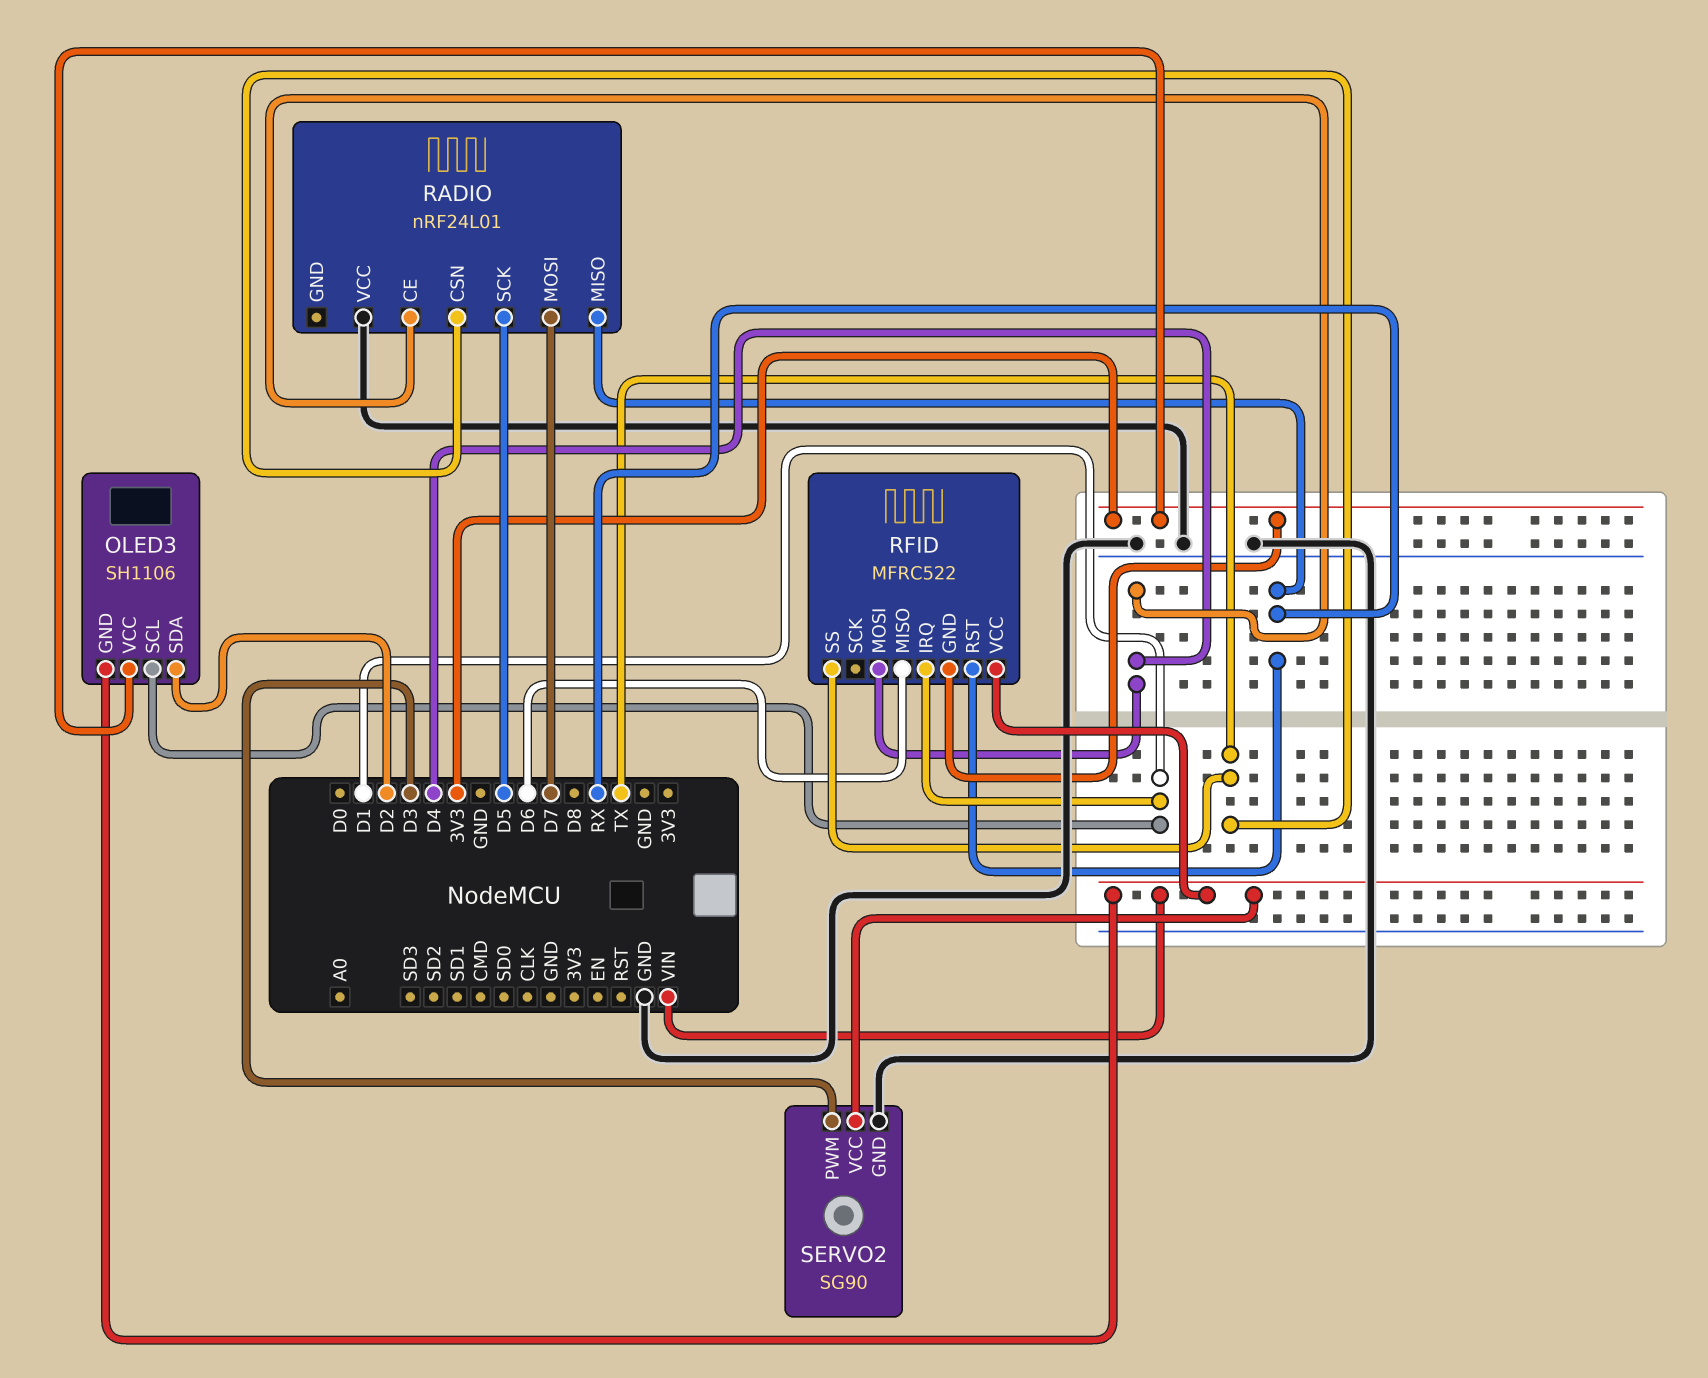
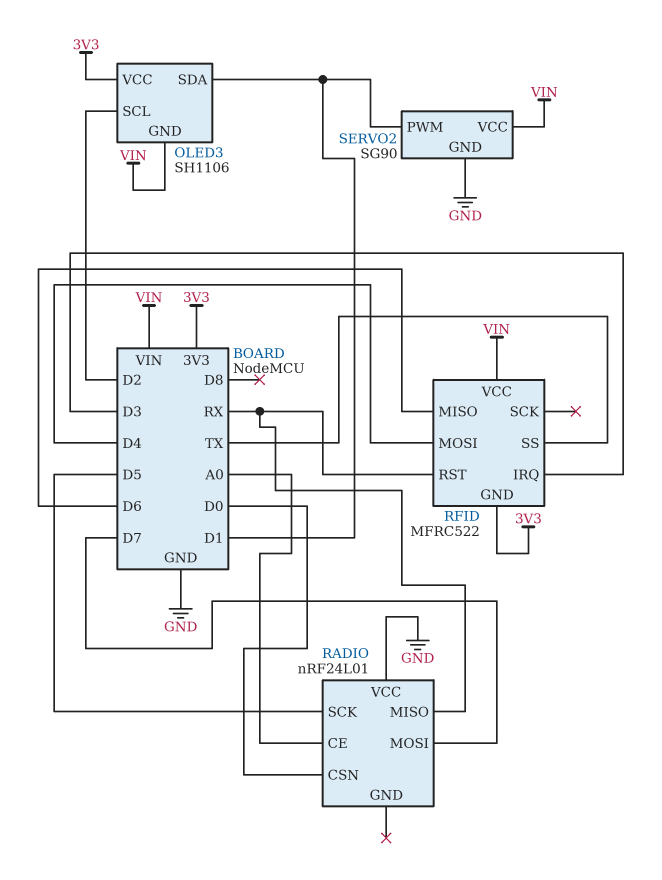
OLED3 pin SCL: D1 -> D2
OLED3 pin SDA: D2 -> D1
RADIO pin CE: D4 -> A0
RADIO pin CSN: TX -> D0
RFID pin IRQ: D1 -> D3
SERVO2 pin PWM: D3 -> D1

